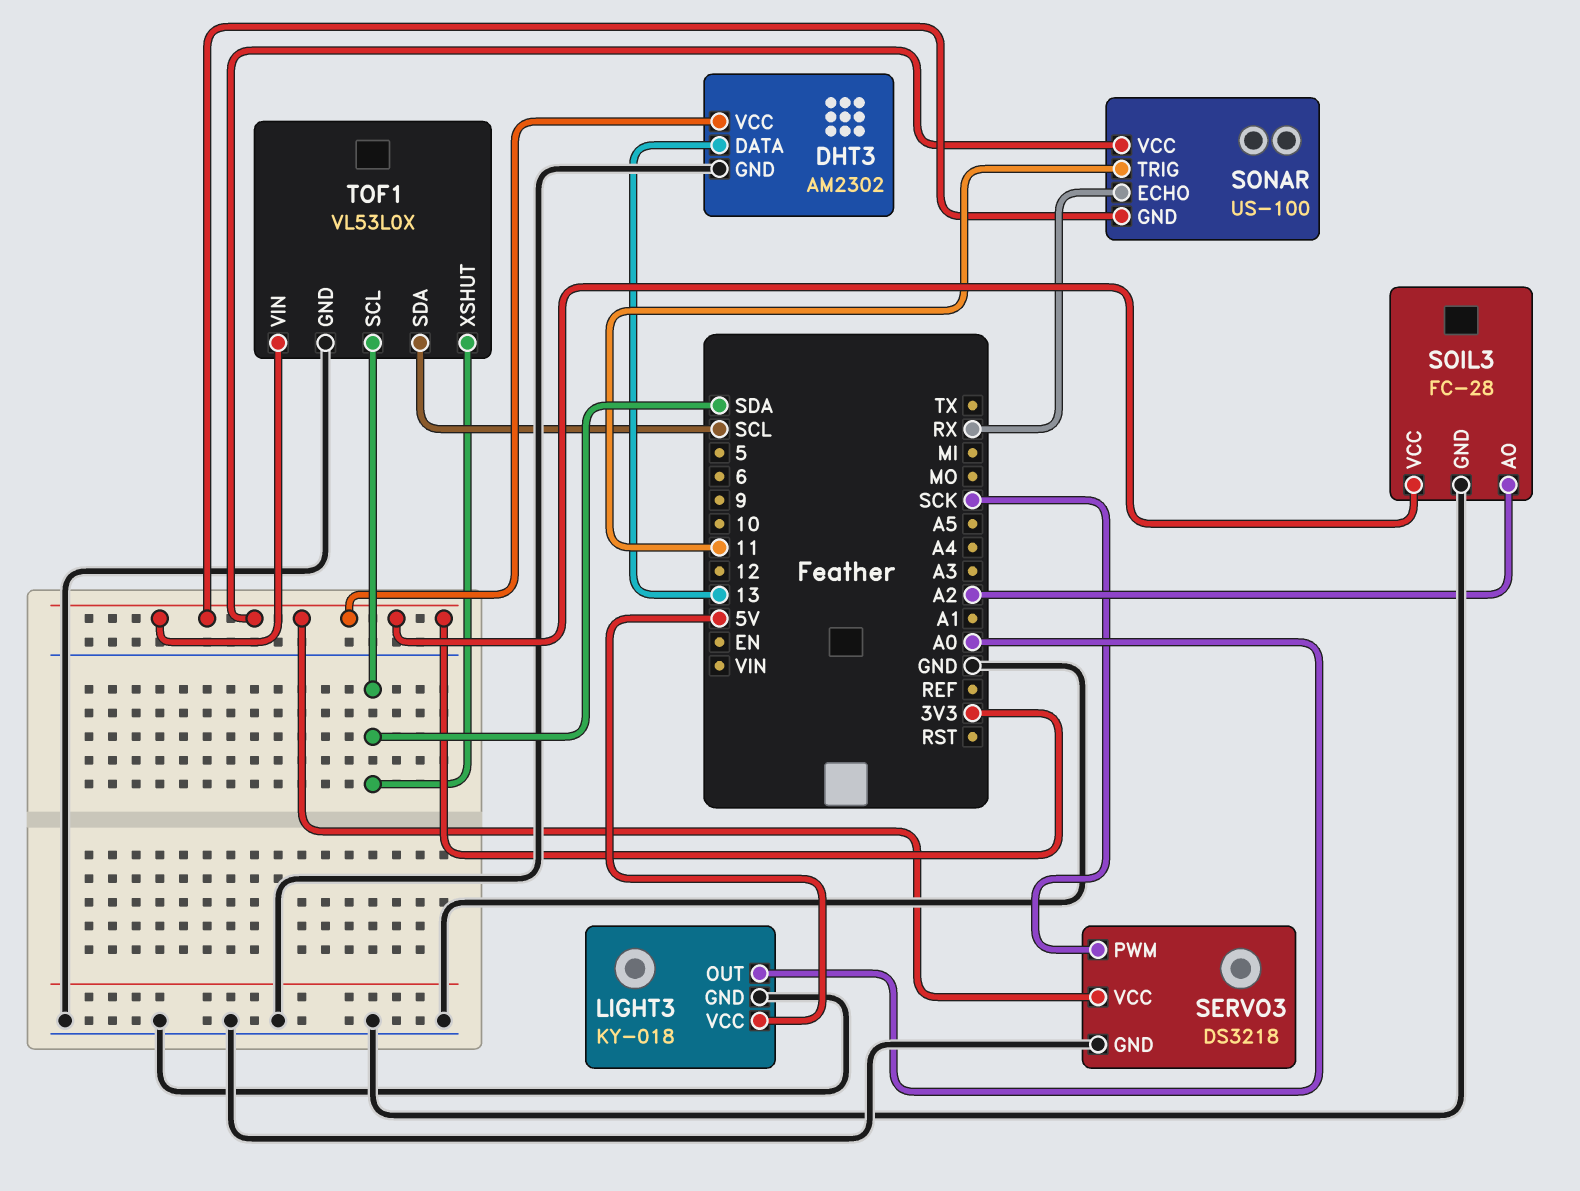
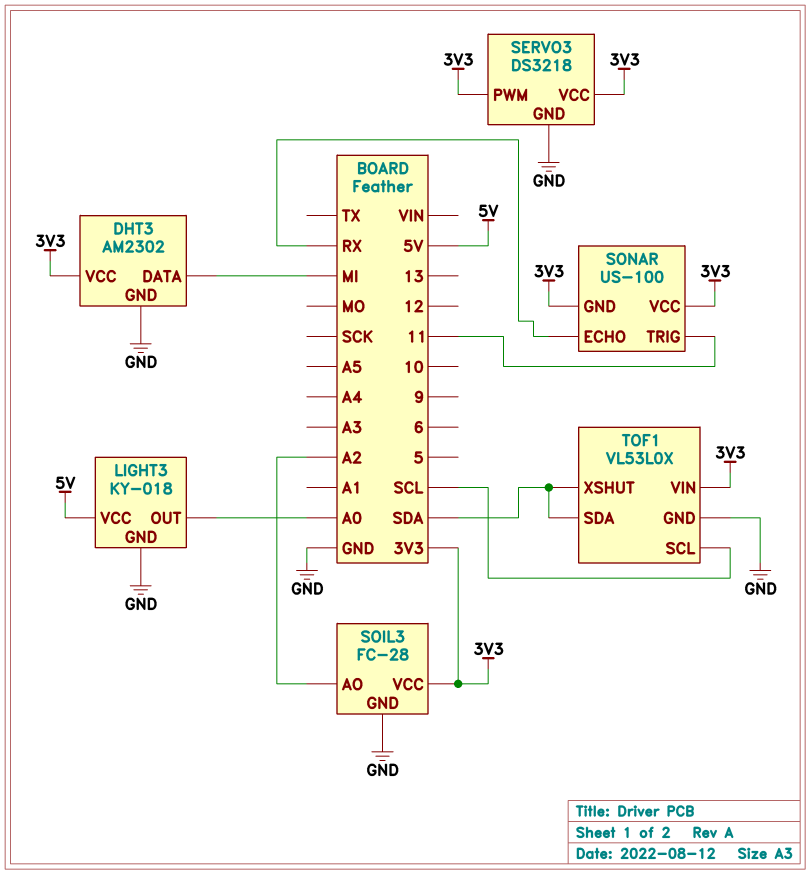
DHT3 pin DATA: 13 -> MI
SERVO3 pin PWM: SCK -> 3V3
TOF1 pin SCL: SDA -> SCL
TOF1 pin SDA: SCL -> SDA

